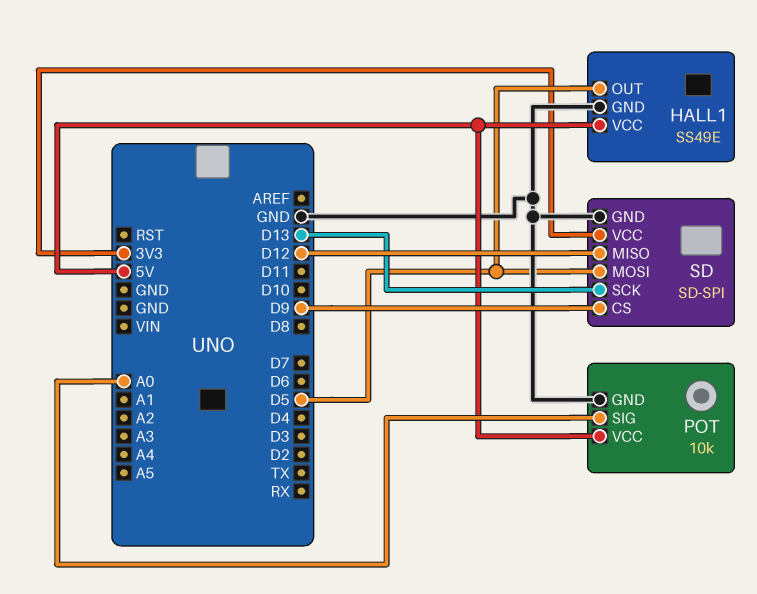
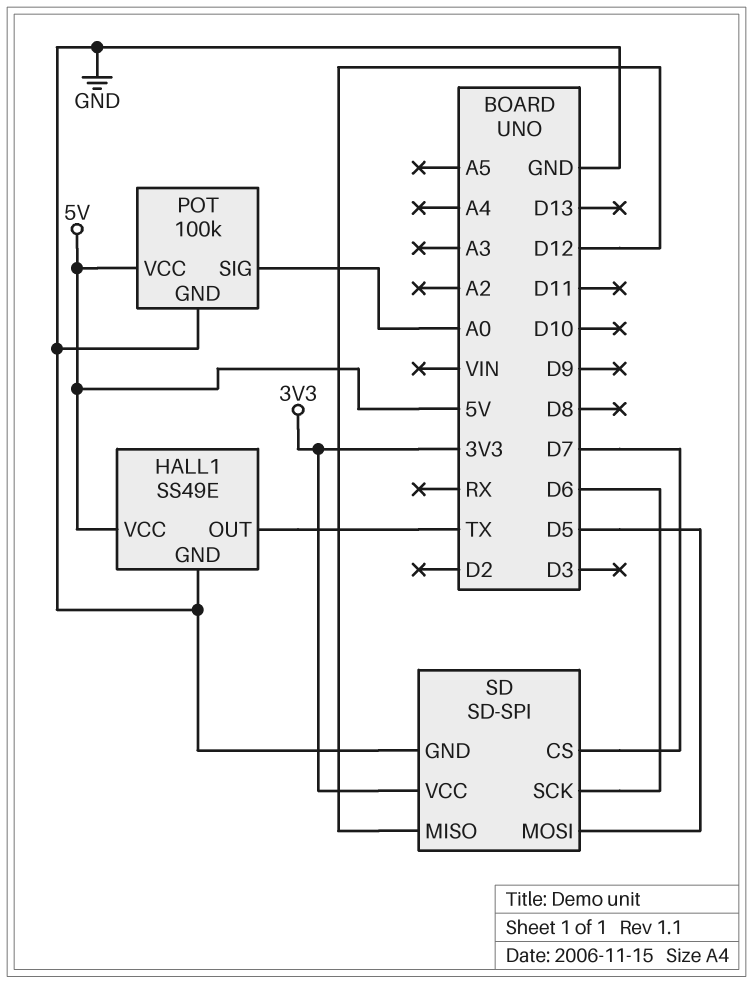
HALL1 pin OUT: D5 -> TX
POT: 10k -> 100k
SD pin CS: D9 -> D7
SD pin SCK: D13 -> D6

